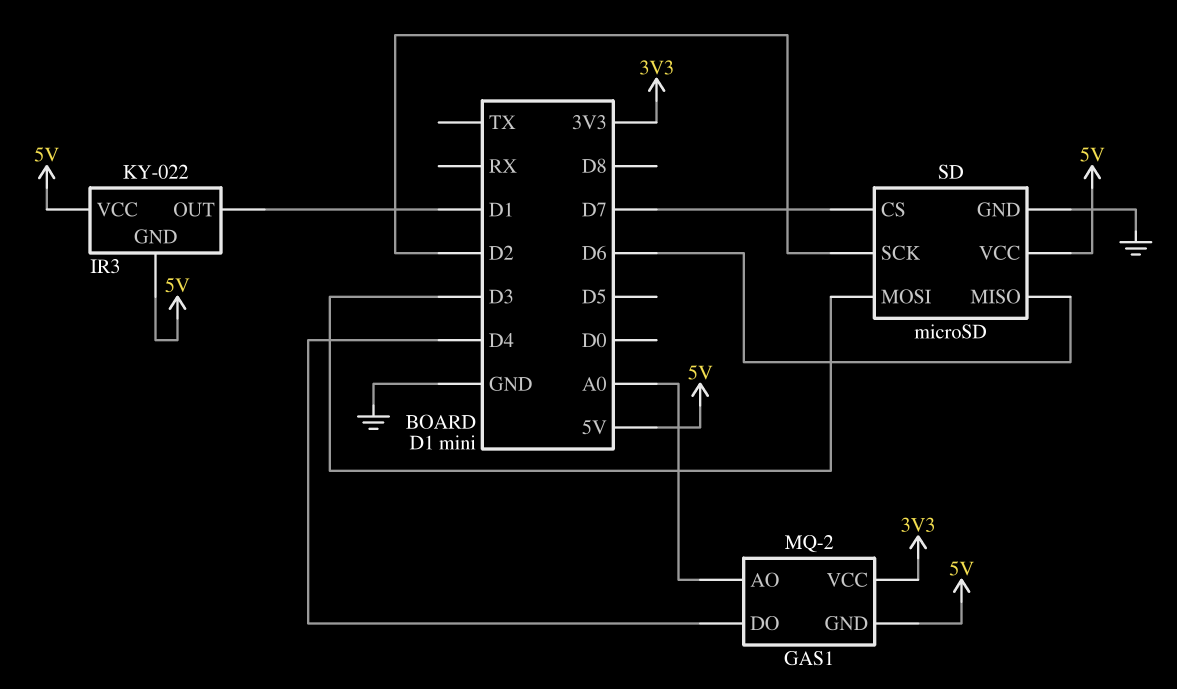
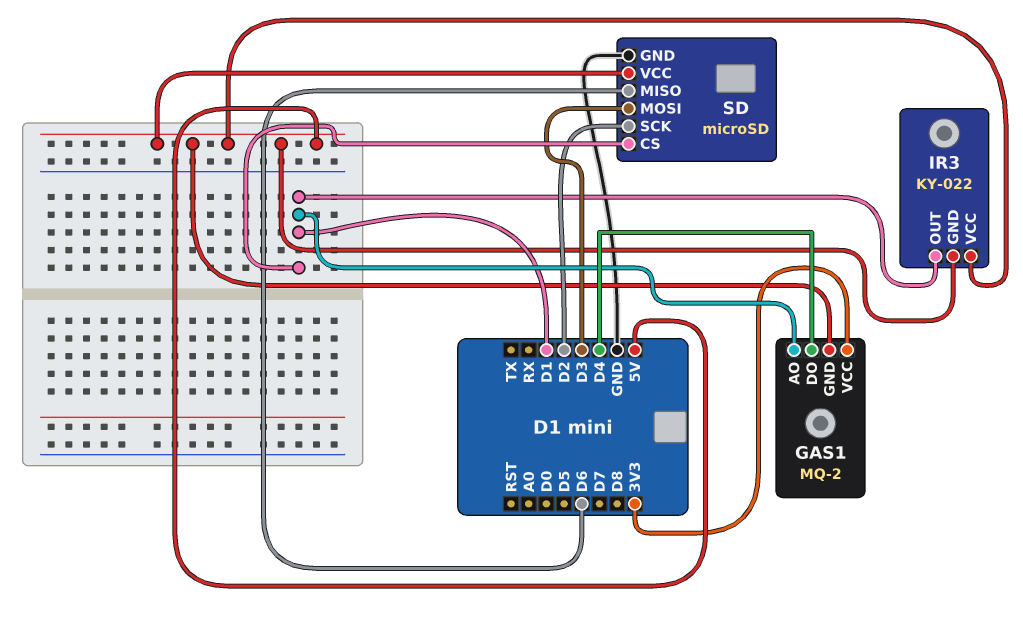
GAS1 pin AO: A0 -> D1
SD pin CS: D7 -> D1

